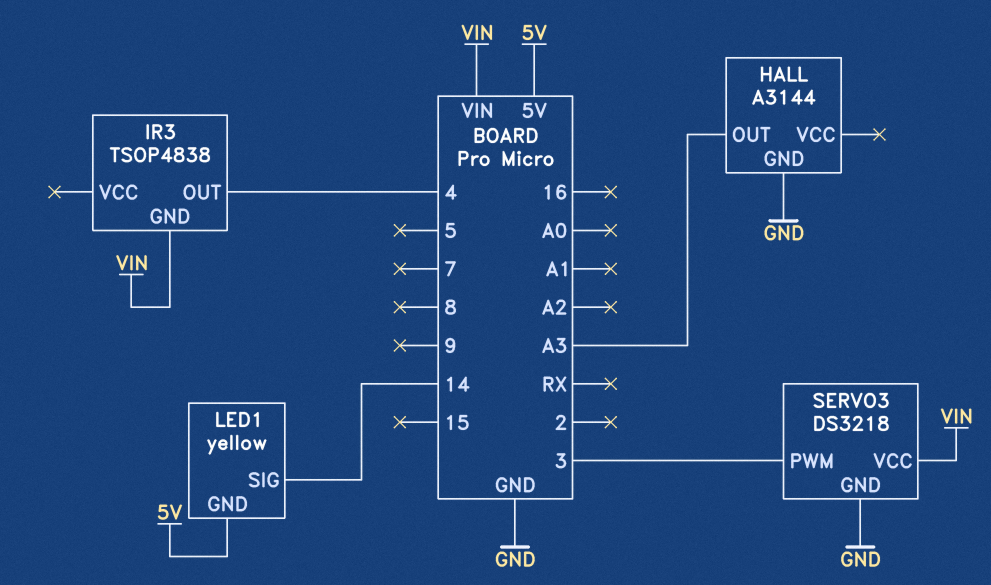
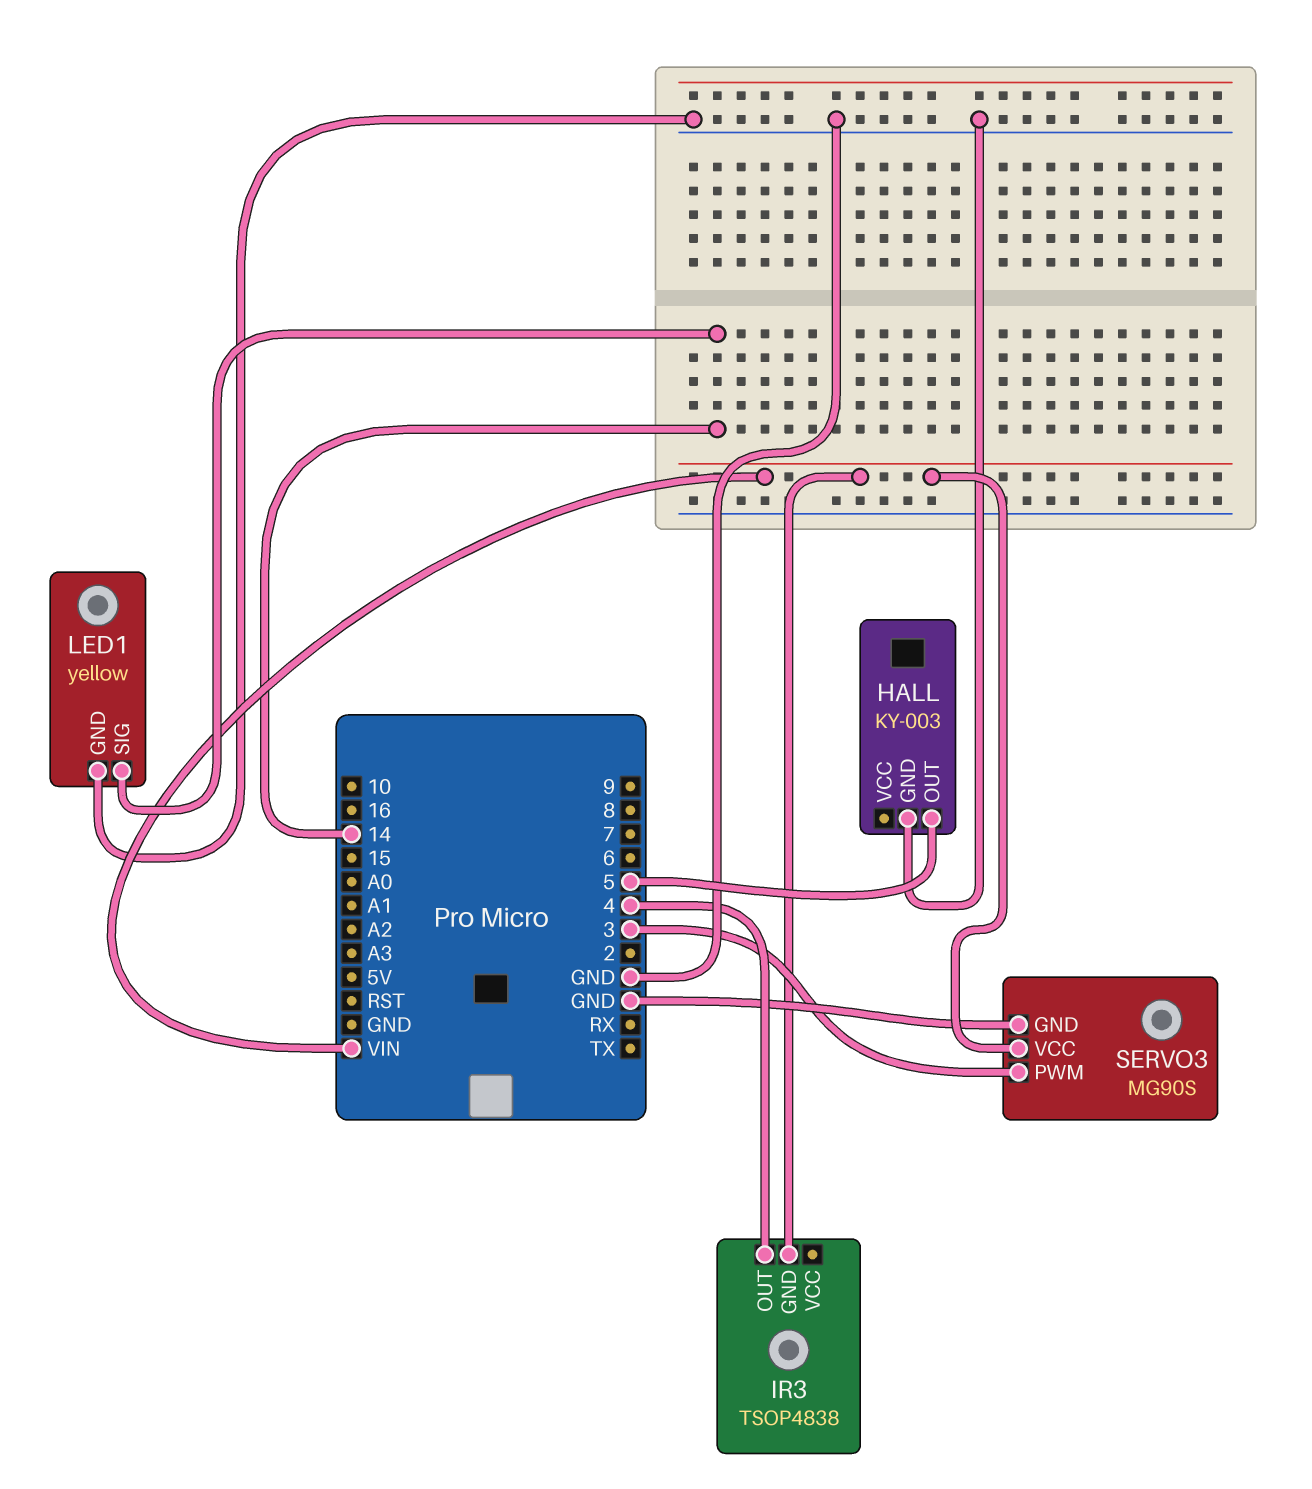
HALL: A3144 -> KY-003
HALL pin OUT: A3 -> 5
LED1 pin GND: 5V -> GND
SERVO3: DS3218 -> MG90S

